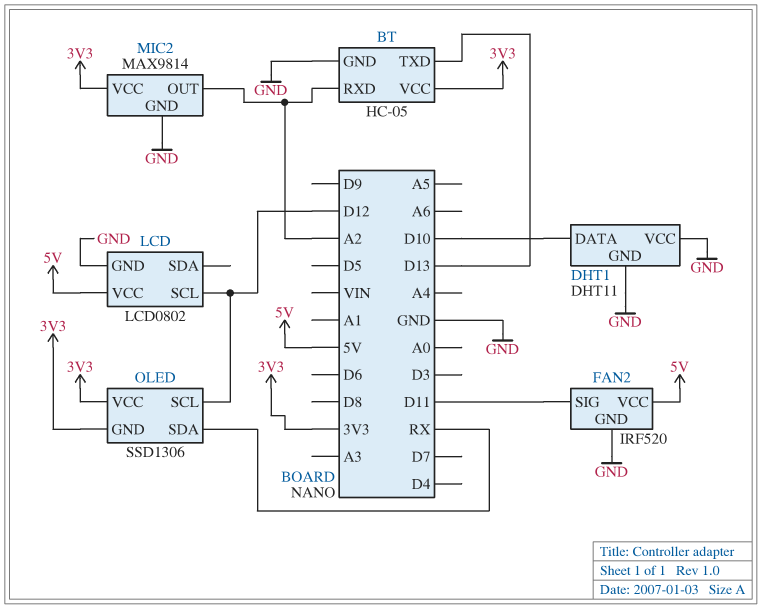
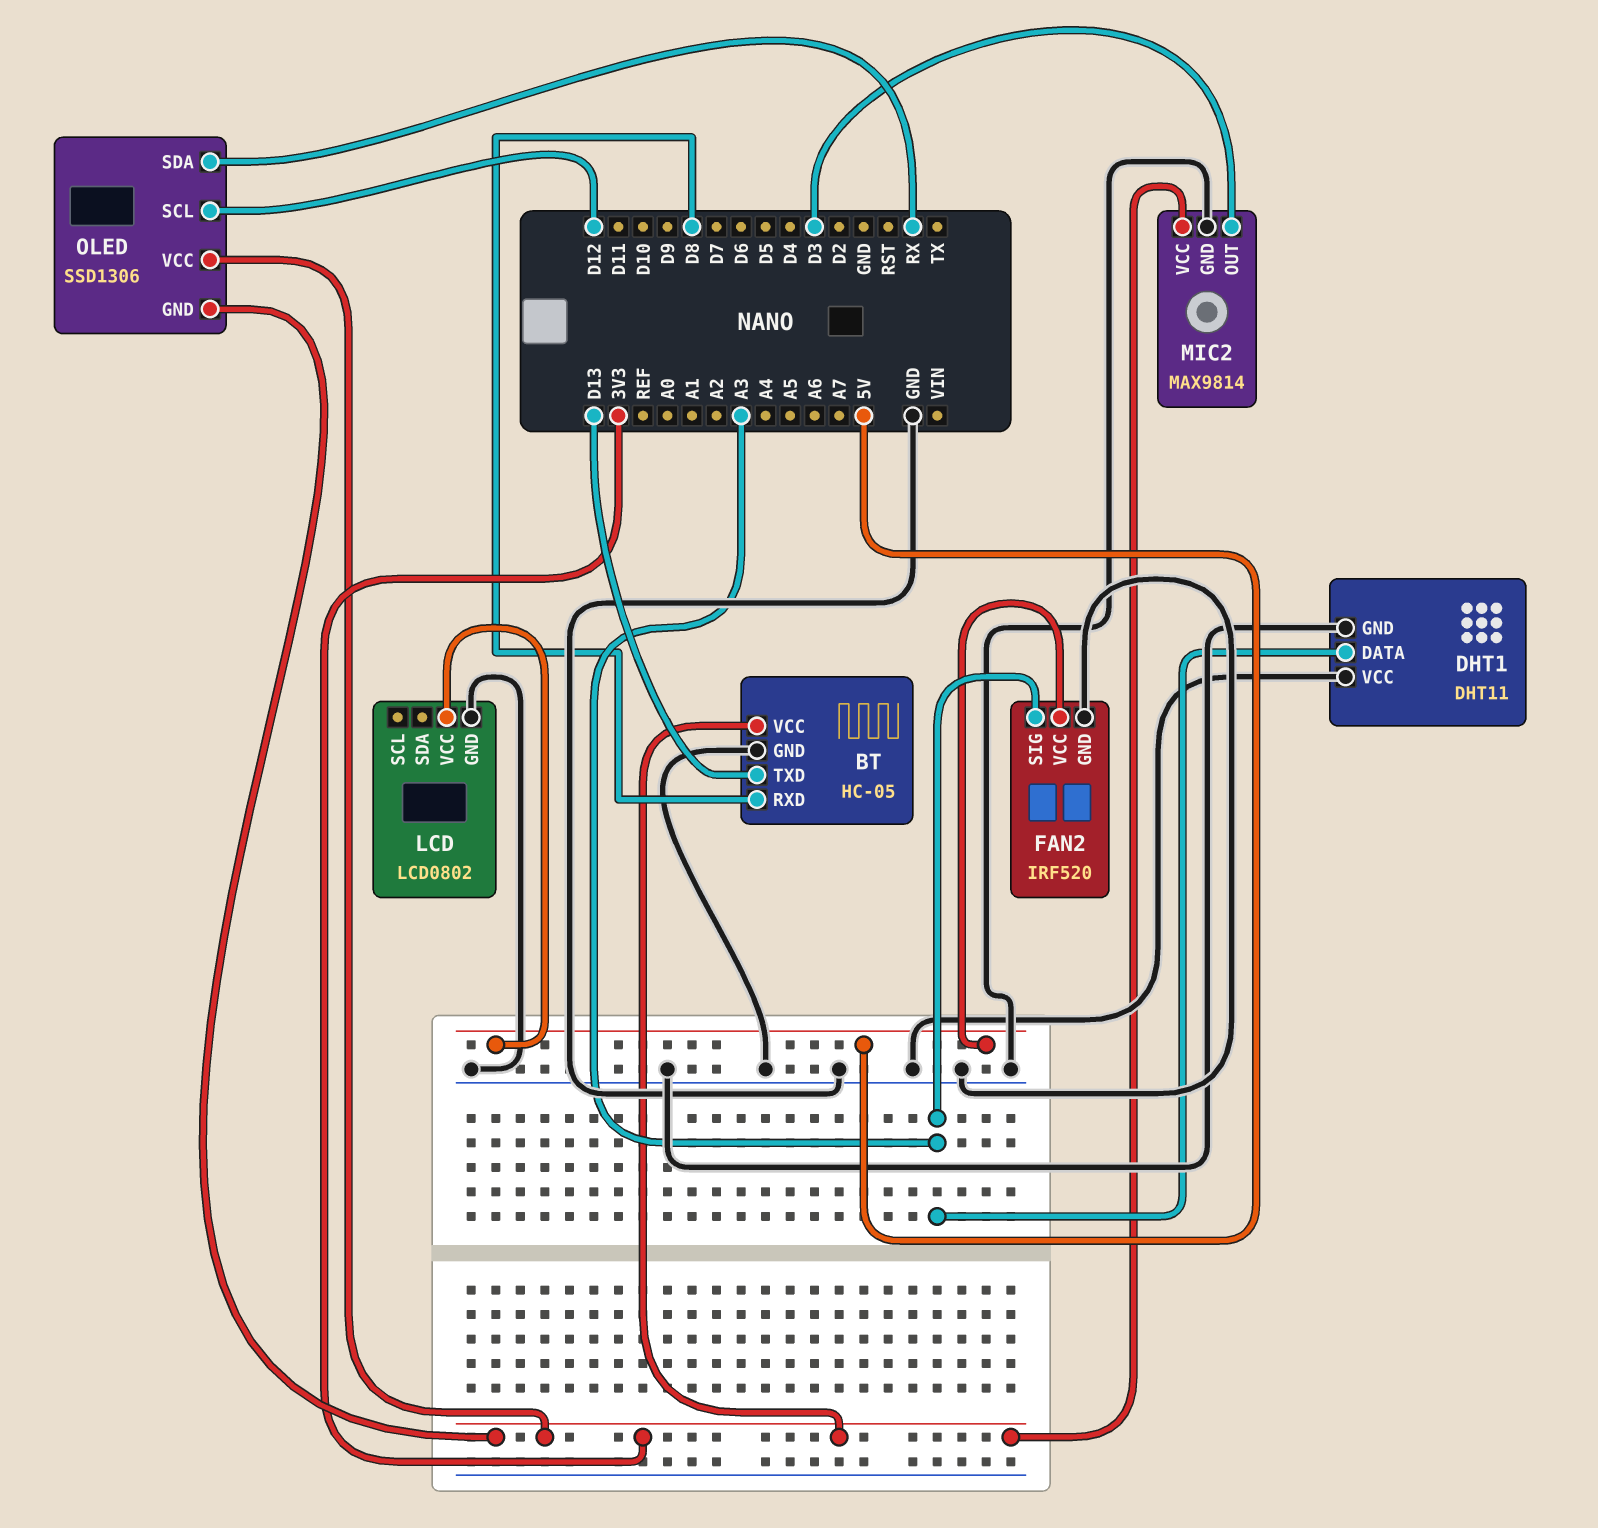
BT pin RXD: A2 -> D8
DHT1 pin DATA: D10 -> A3
FAN2 pin SIG: D11 -> A3
LCD pin SCL: D12 -> none
MIC2 pin OUT: A2 -> D3

